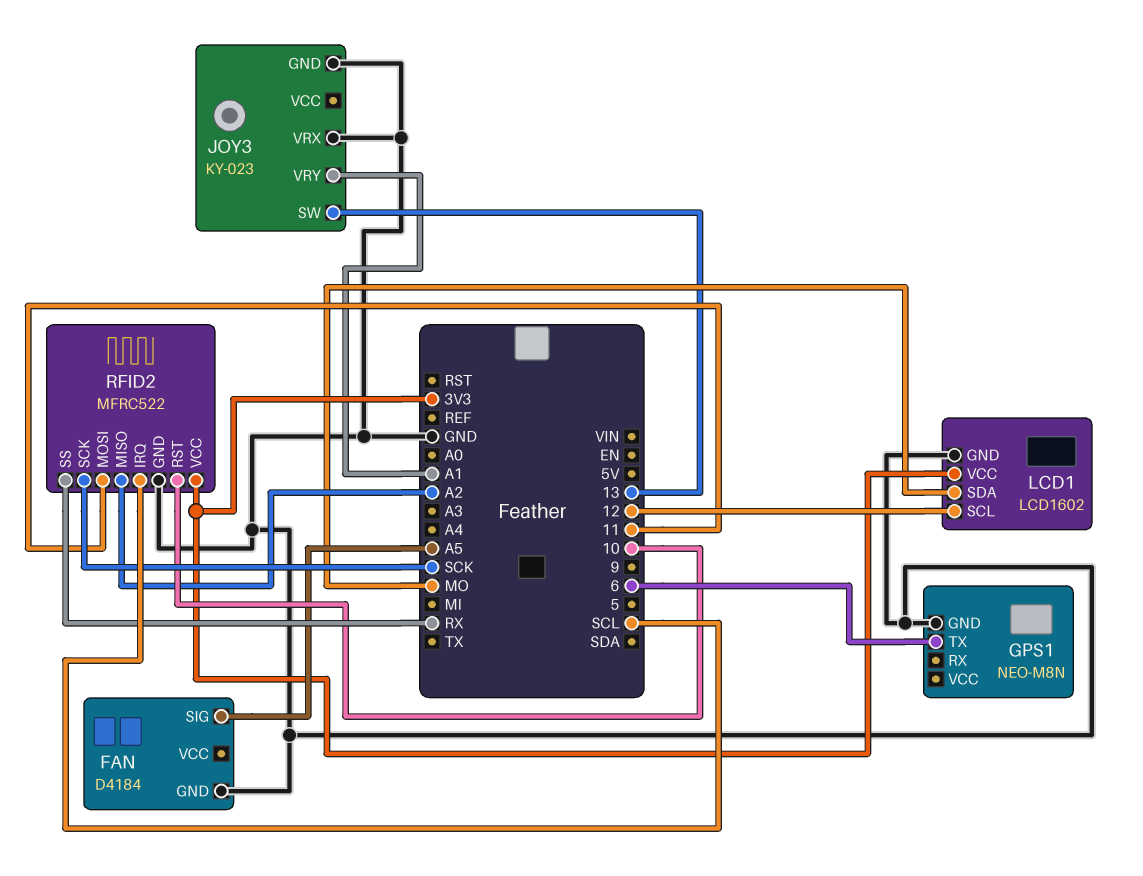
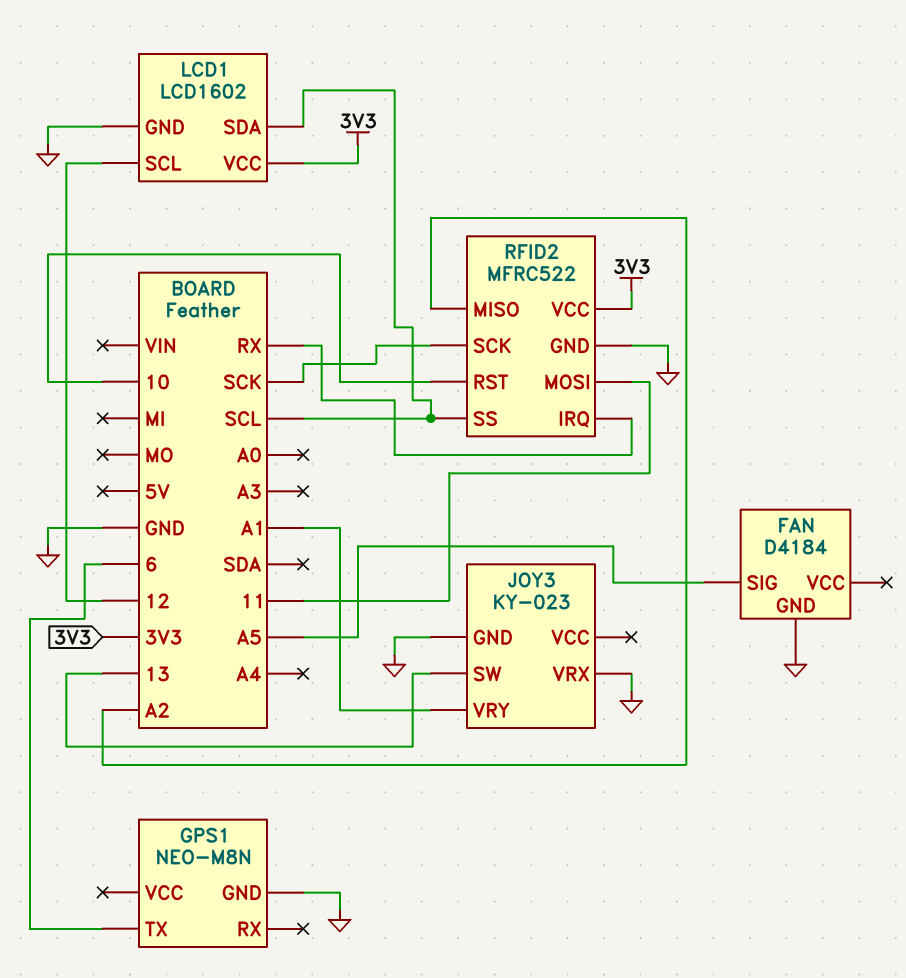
LCD1 pin SDA: MO -> SCL
RFID2 pin IRQ: SCL -> RX
RFID2 pin SS: RX -> SCL

